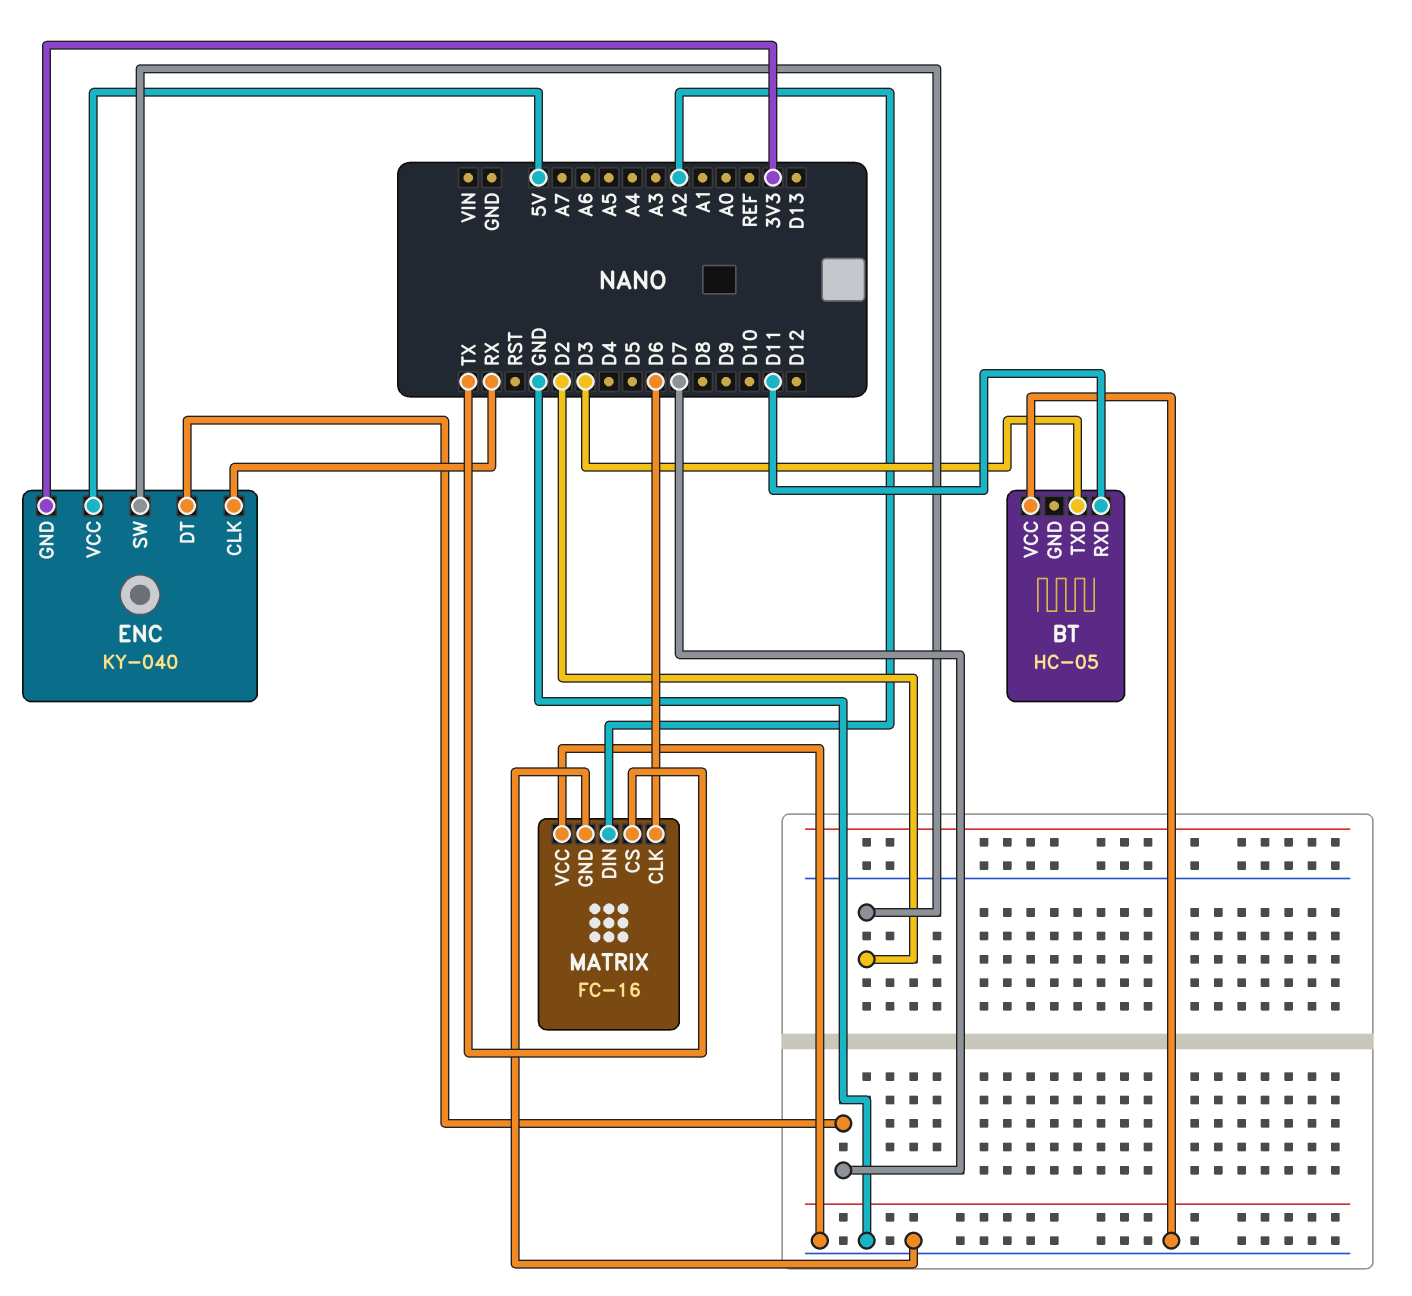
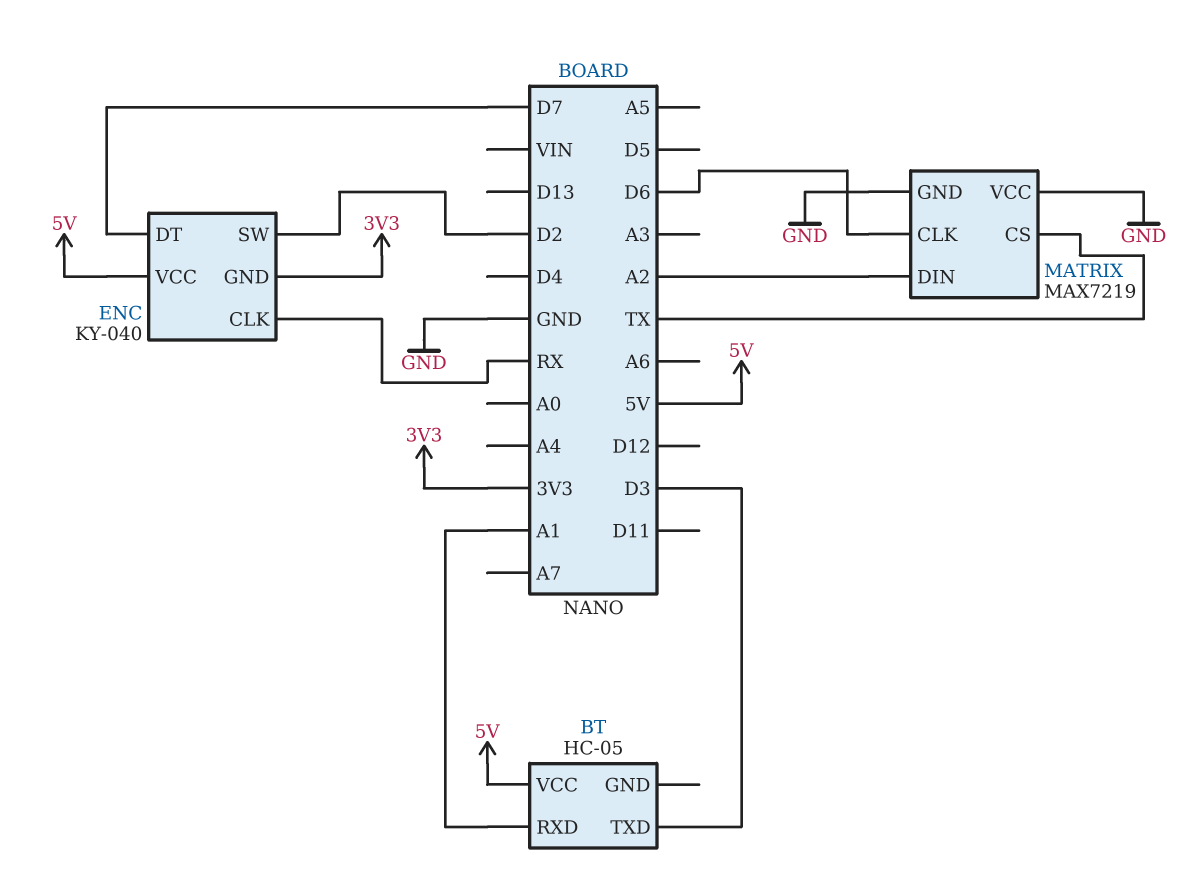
BT pin RXD: D11 -> A1
BT pin VCC: GND -> 5V
MATRIX: FC-16 -> MAX7219

